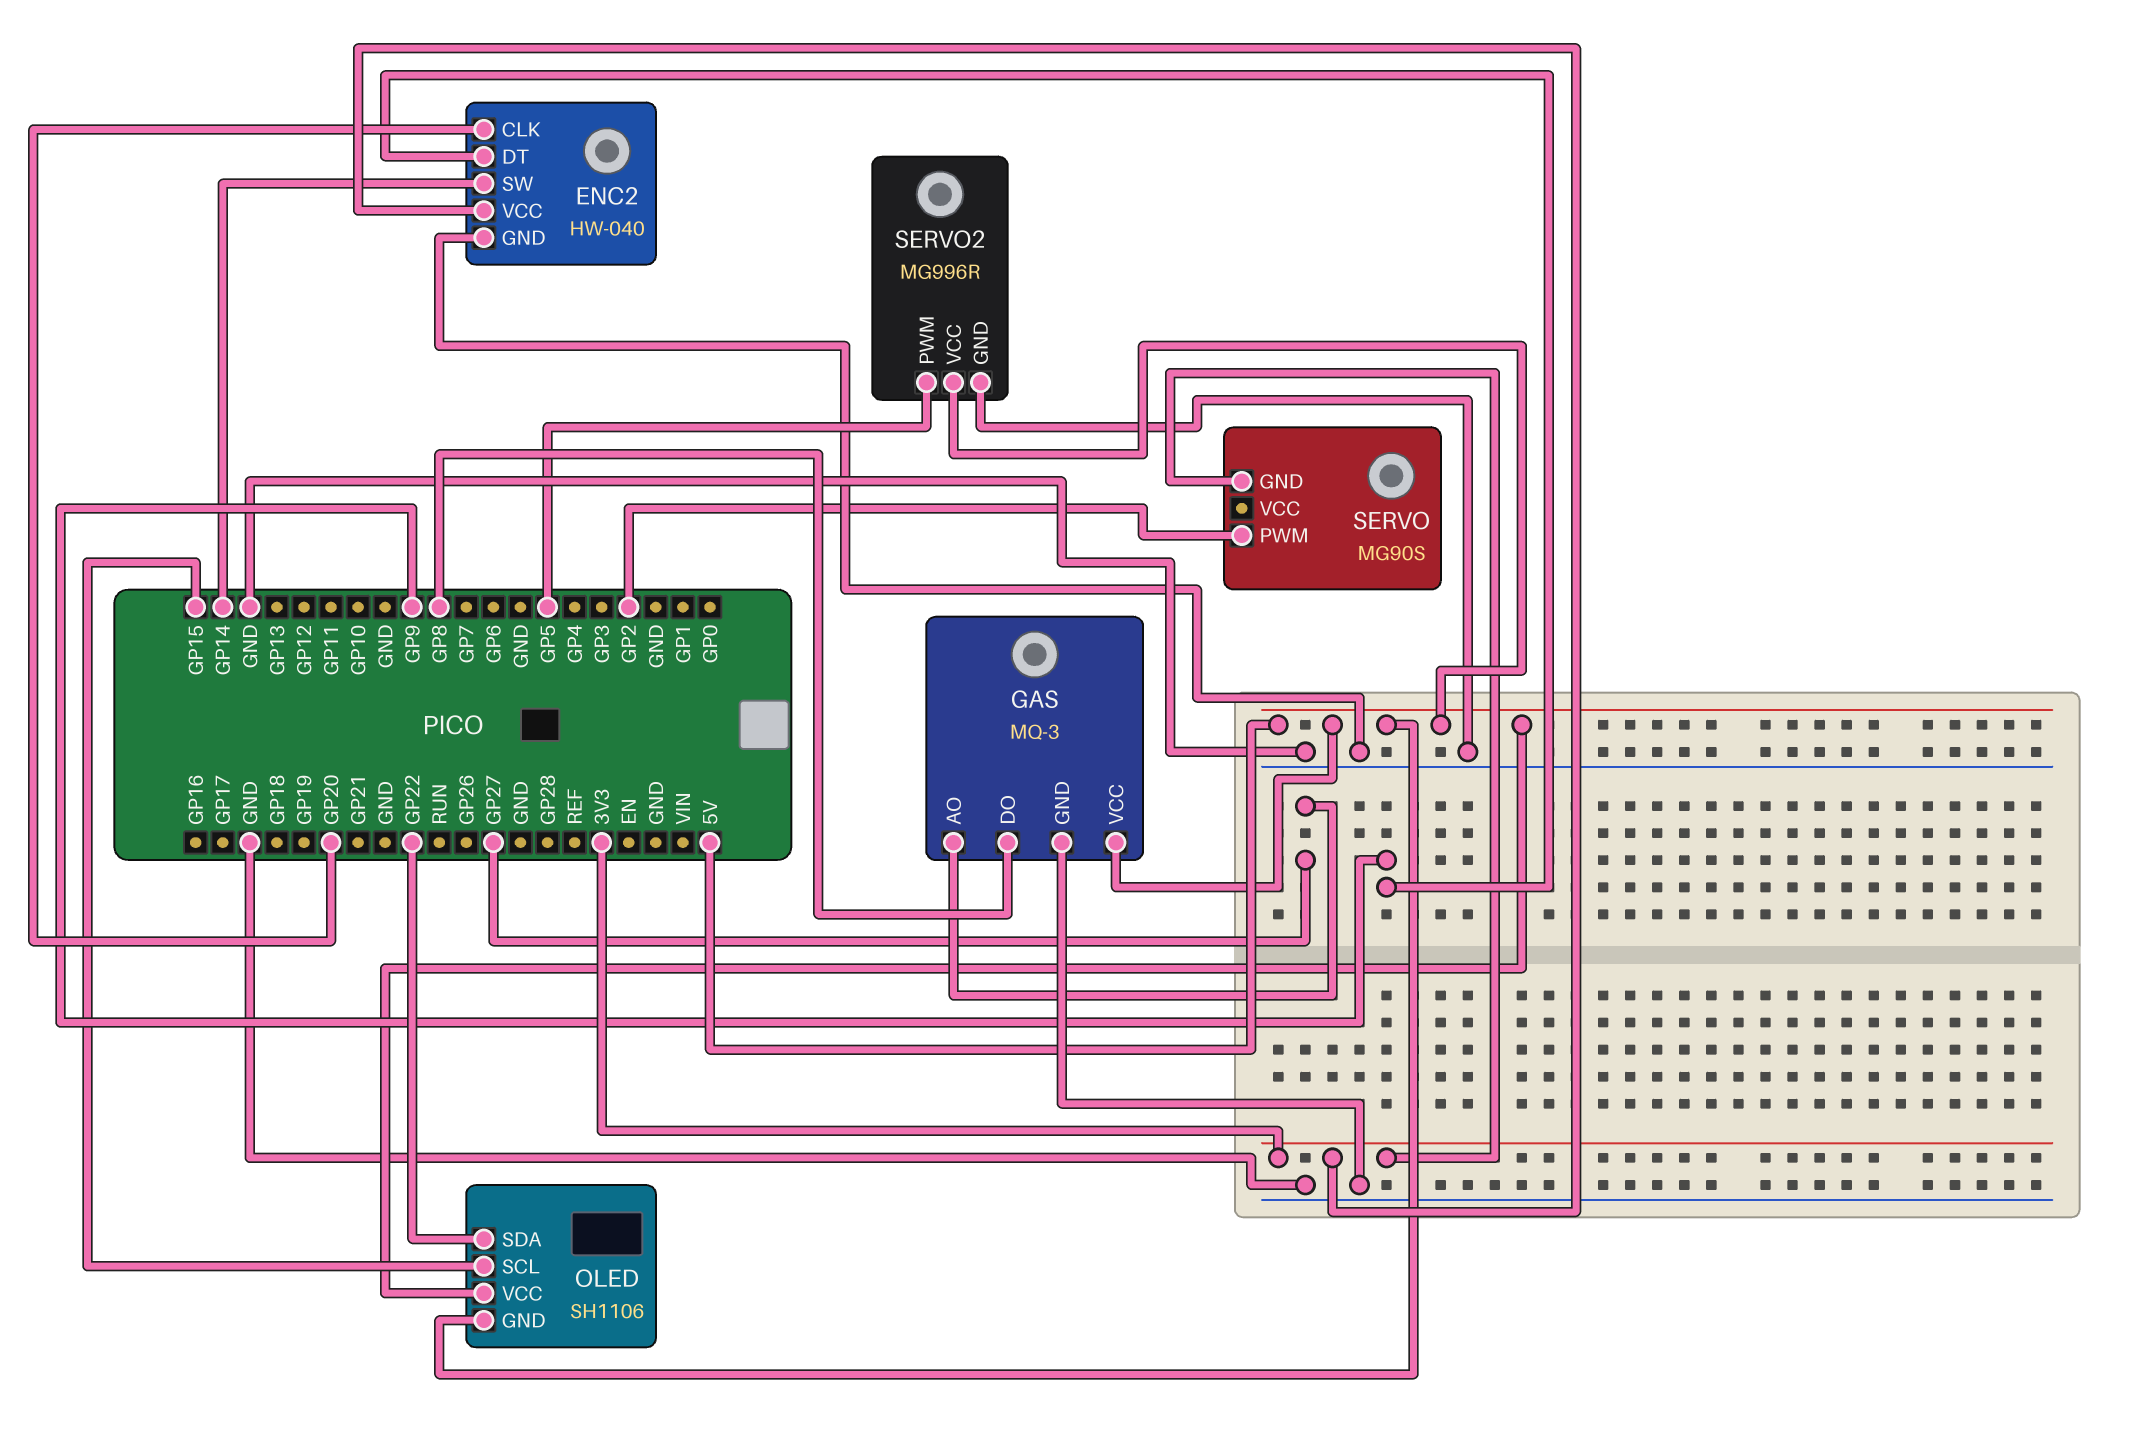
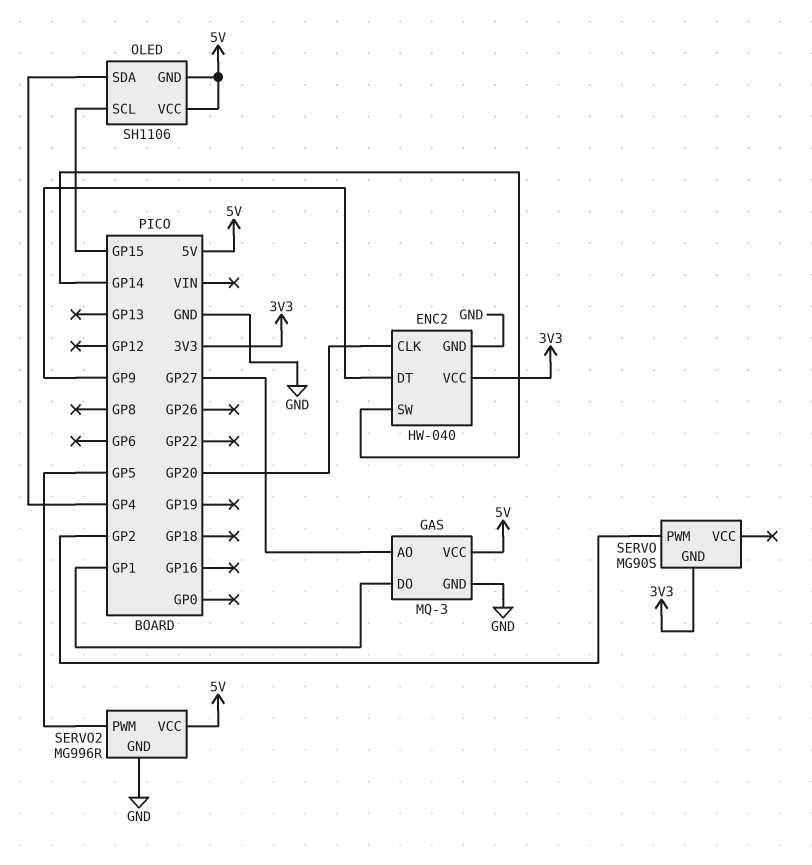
GAS pin DO: GP8 -> GP1
OLED pin SDA: GP22 -> GP4

